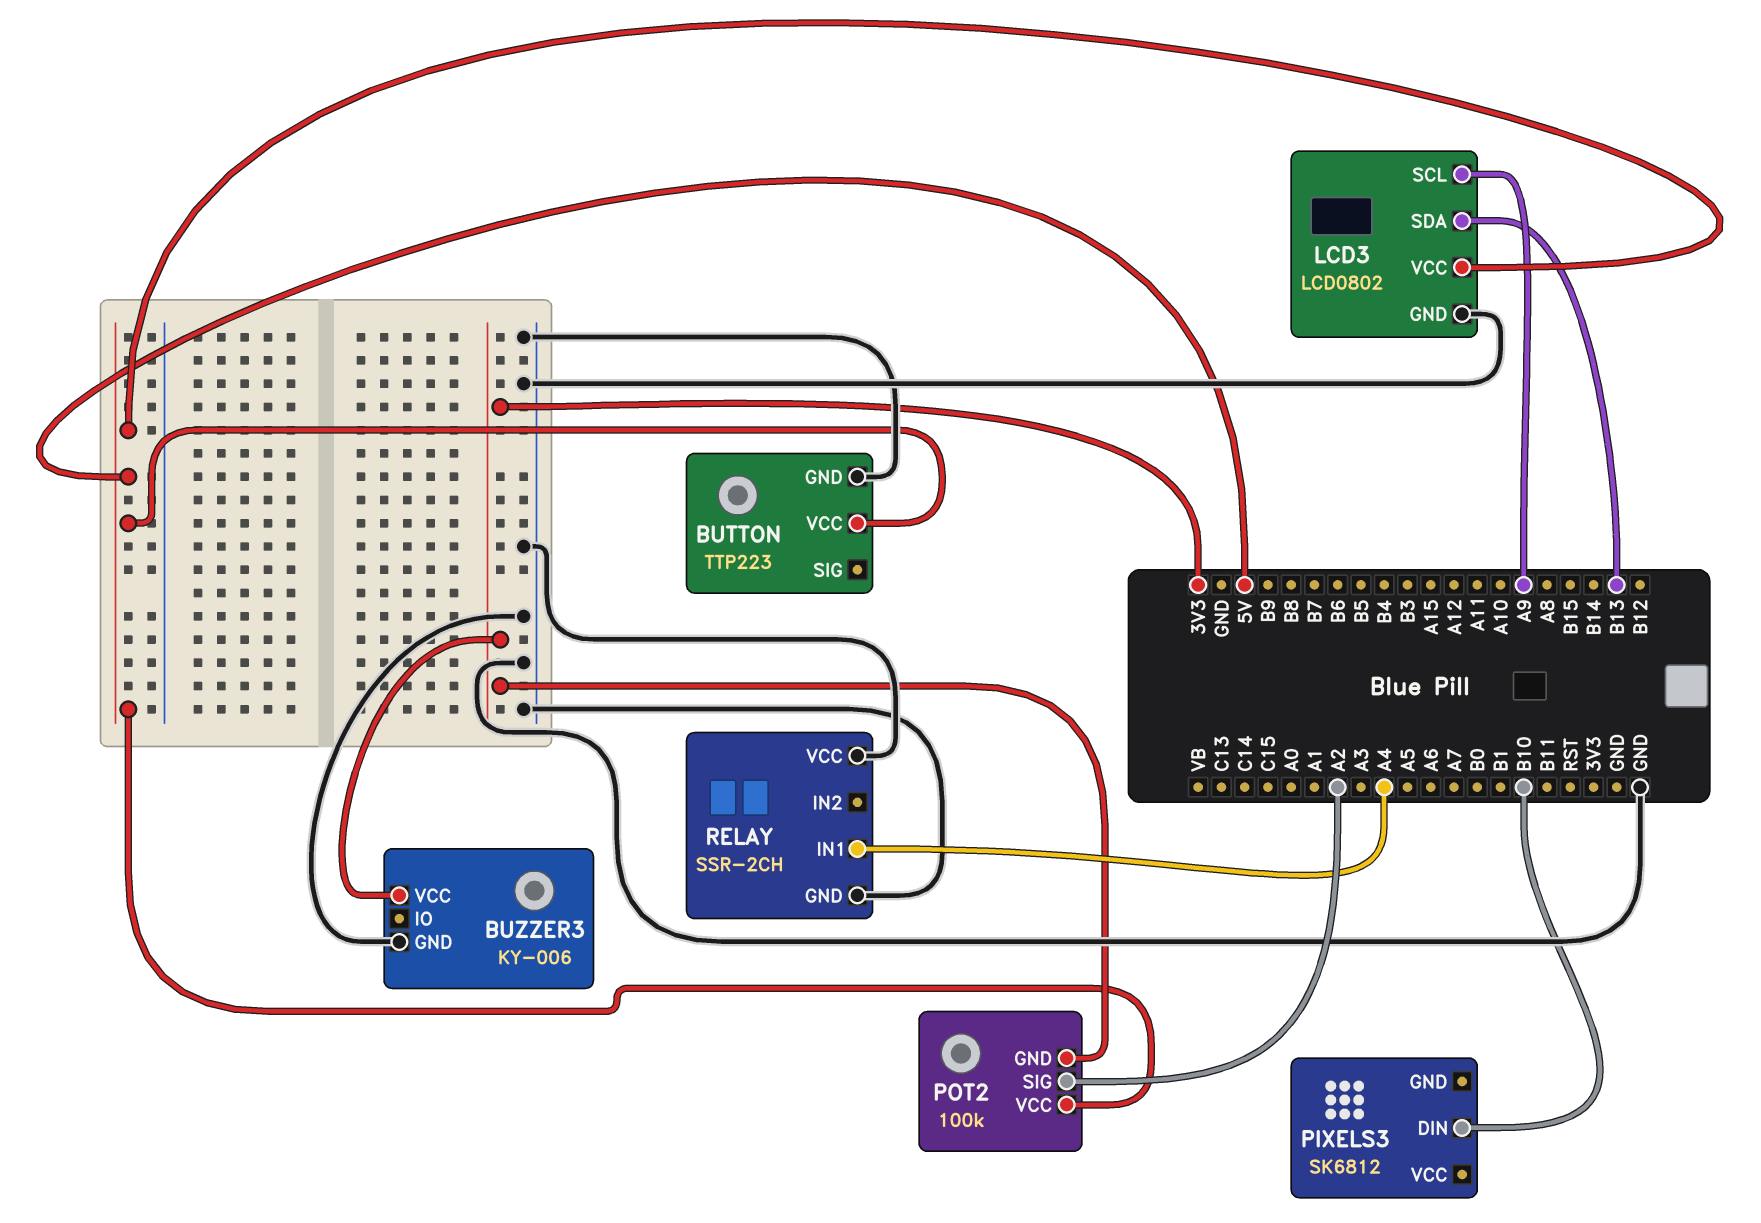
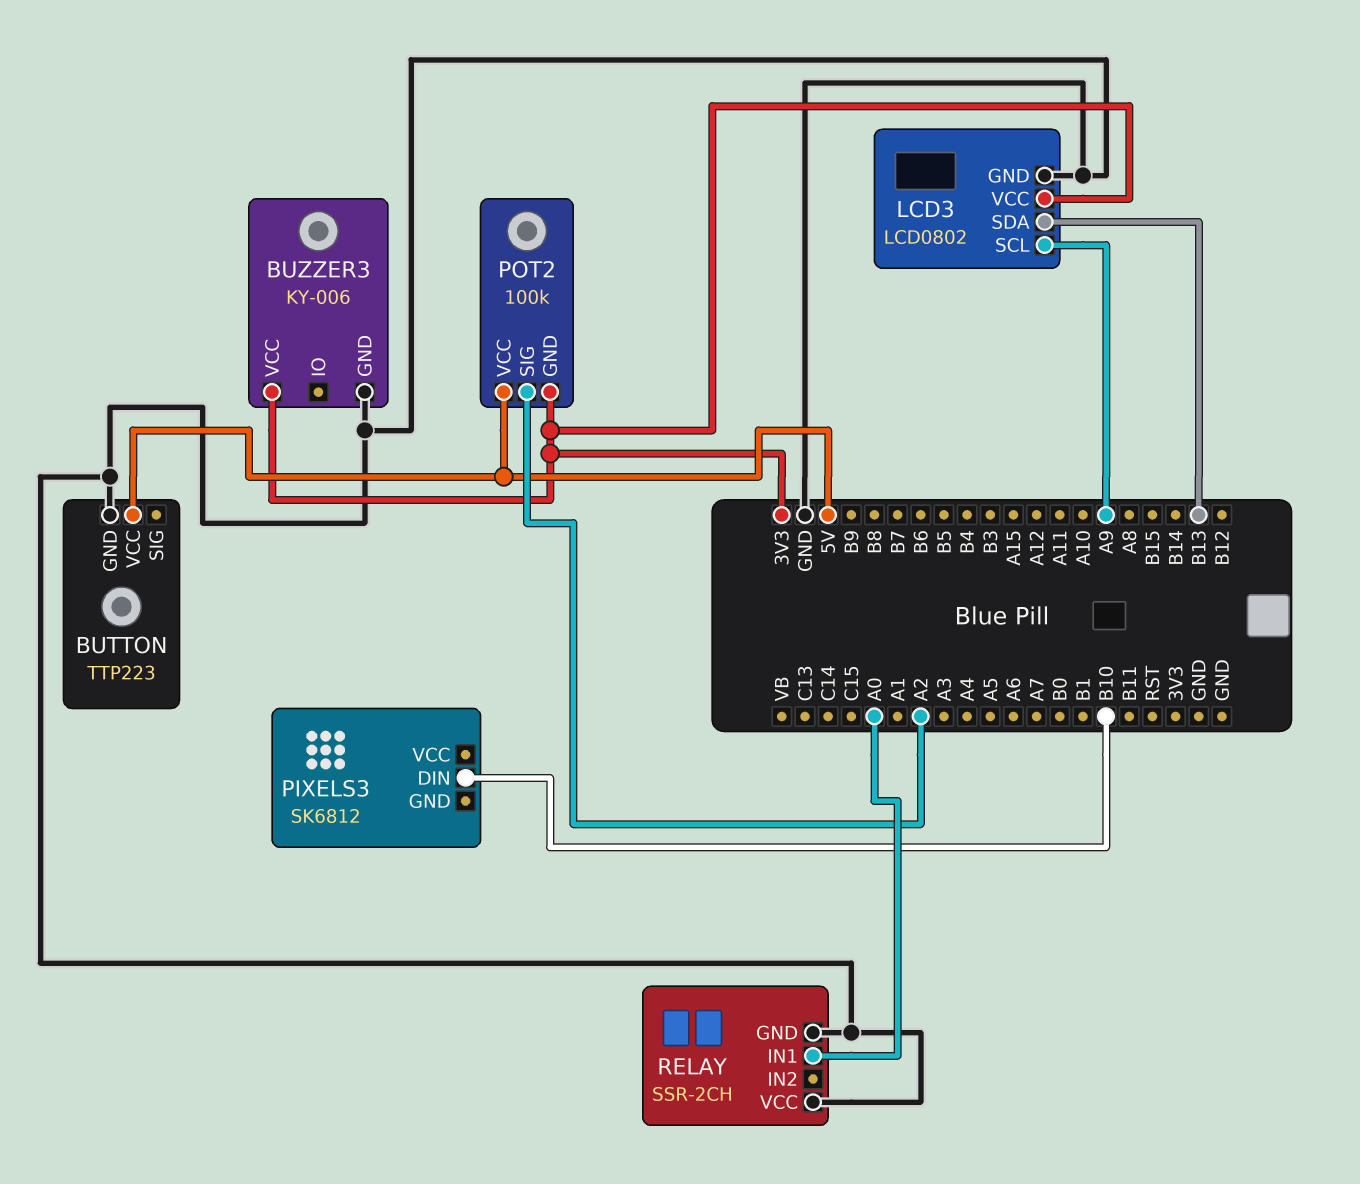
LCD3 pin VCC: 5V -> 3V3
RELAY pin IN1: A4 -> A0

